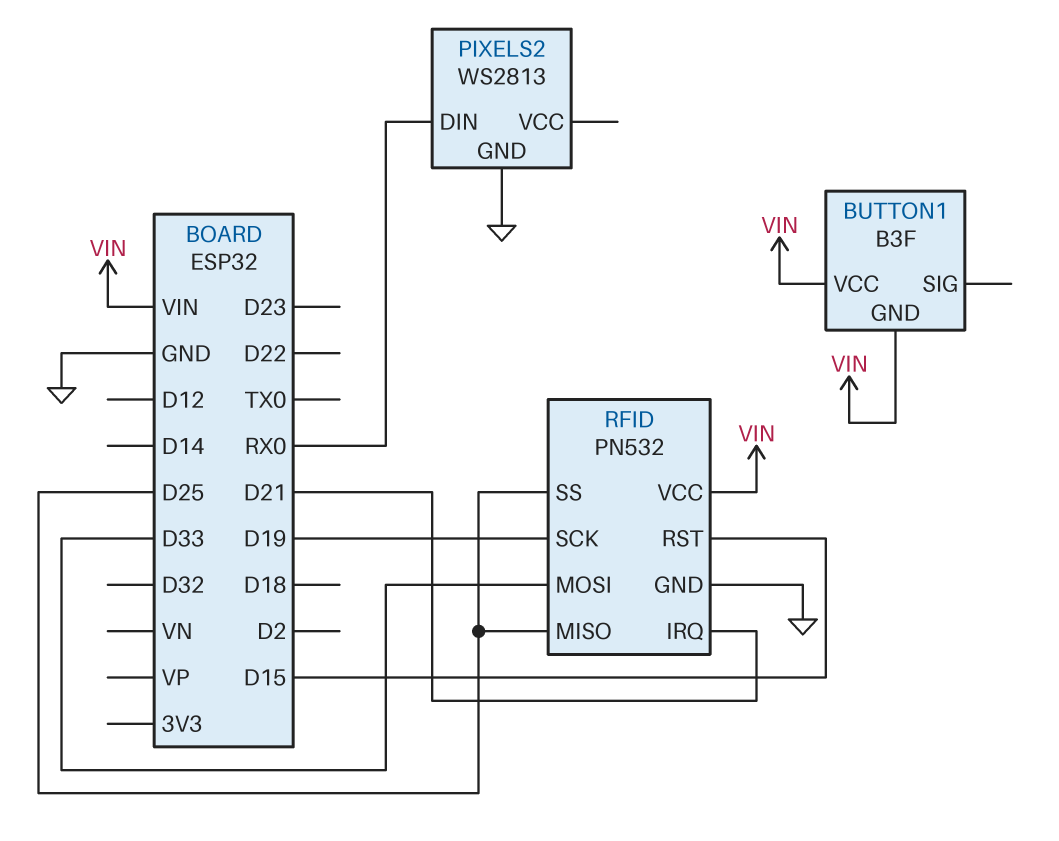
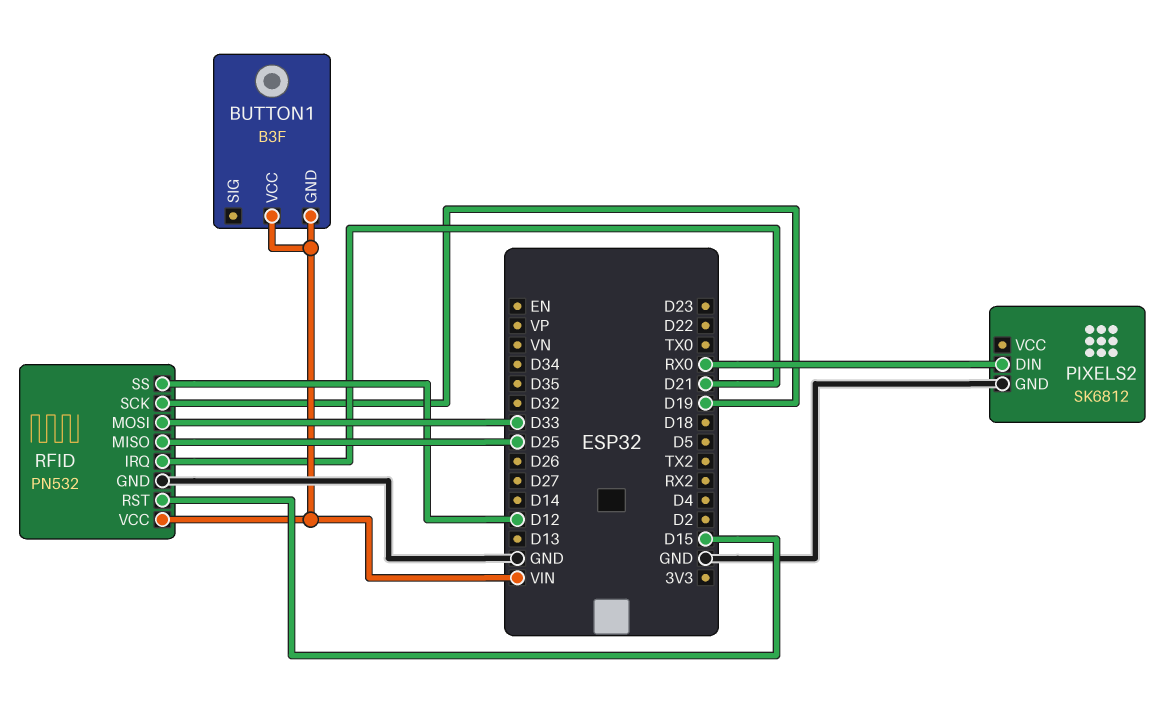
PIXELS2: WS2813 -> SK6812
RFID pin SS: D25 -> D12

